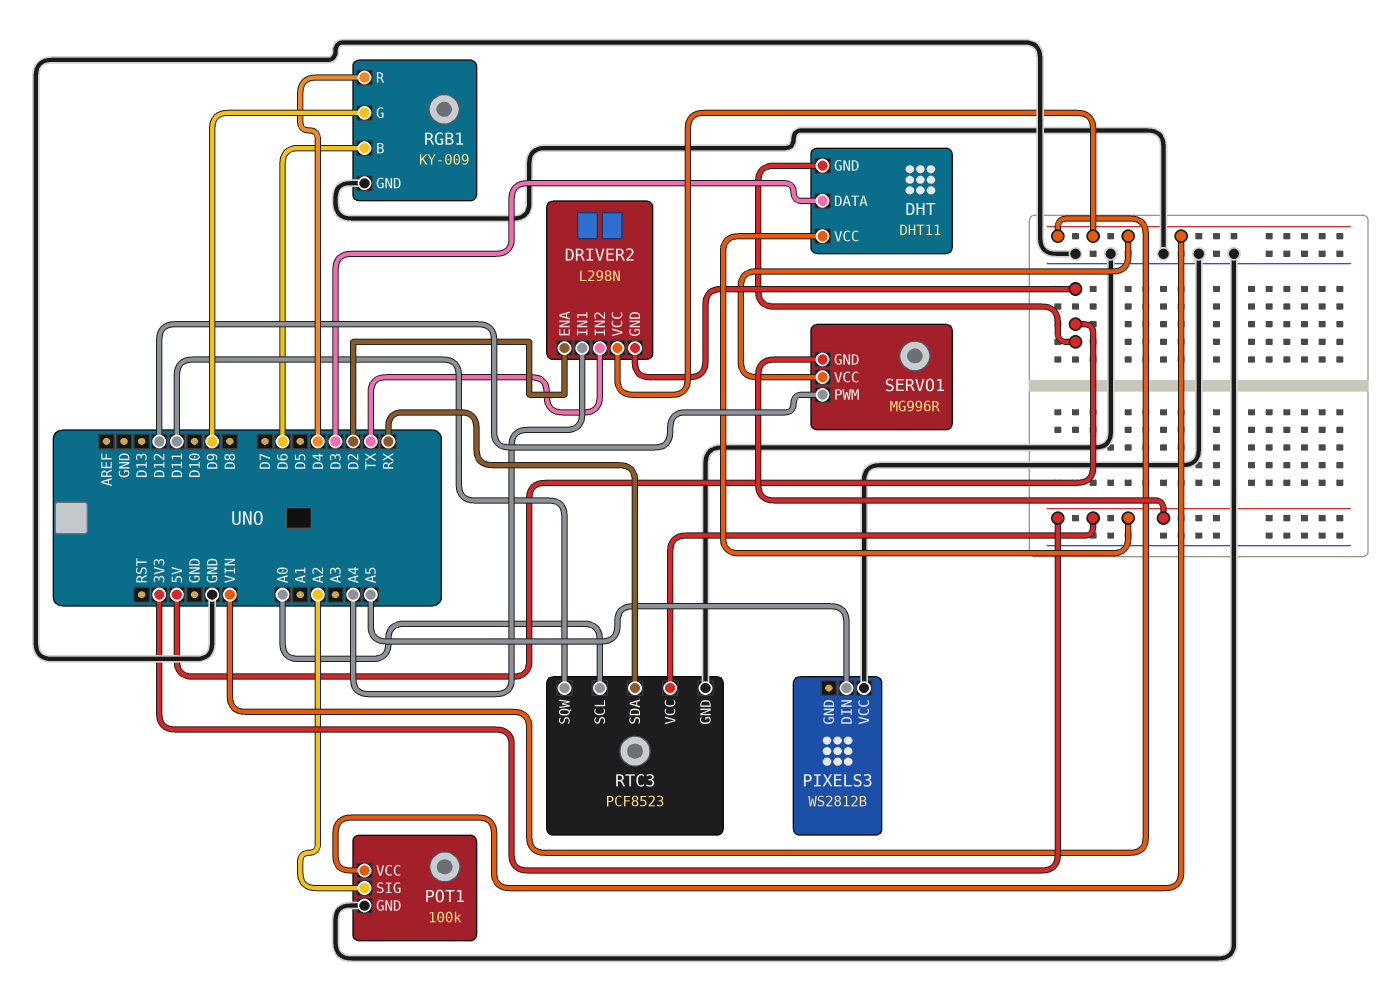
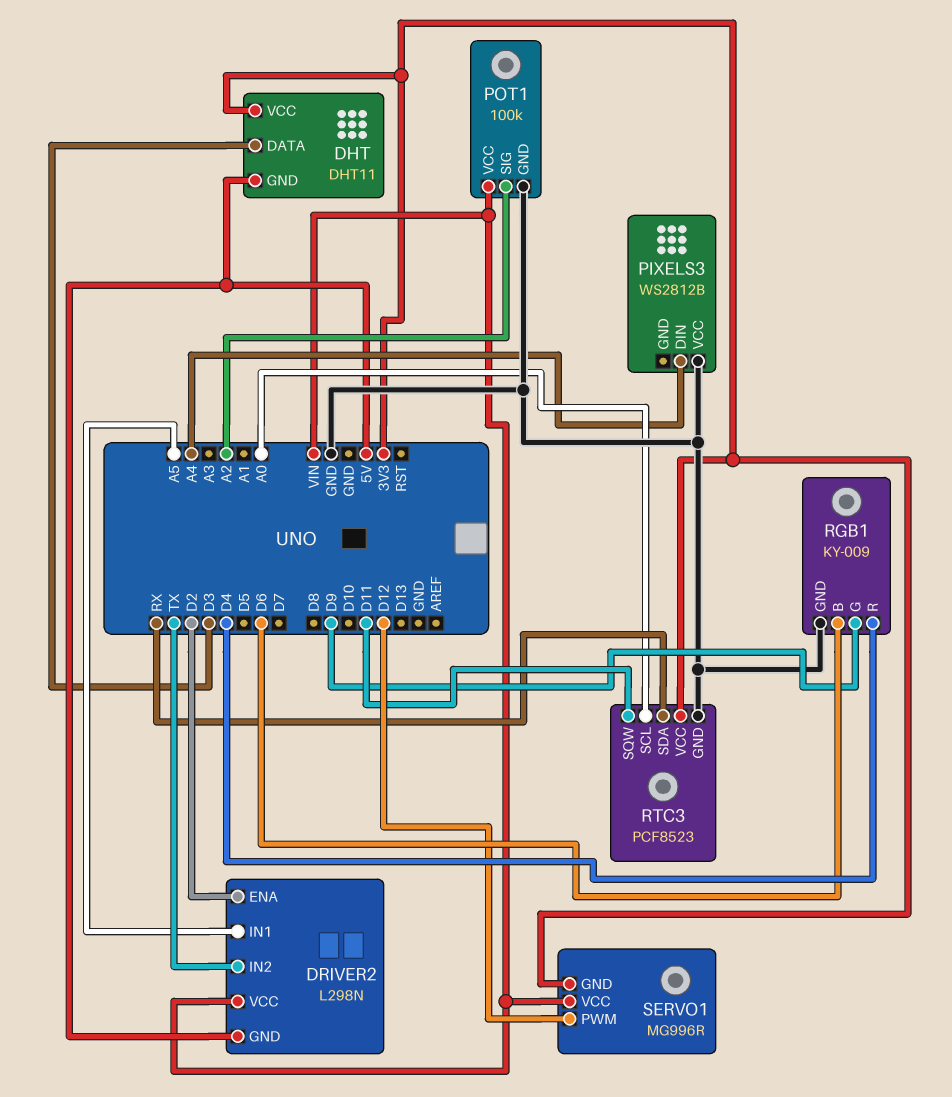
DRIVER2 pin IN1: A4 -> A5
PIXELS3 pin DIN: A5 -> A4

